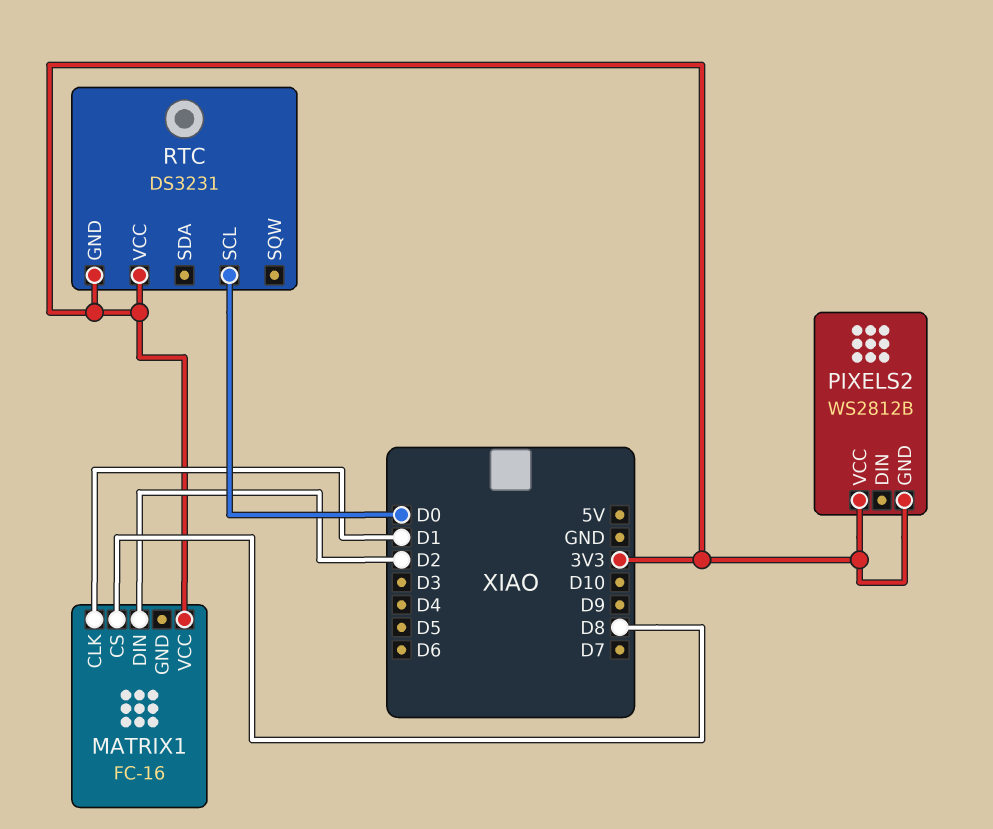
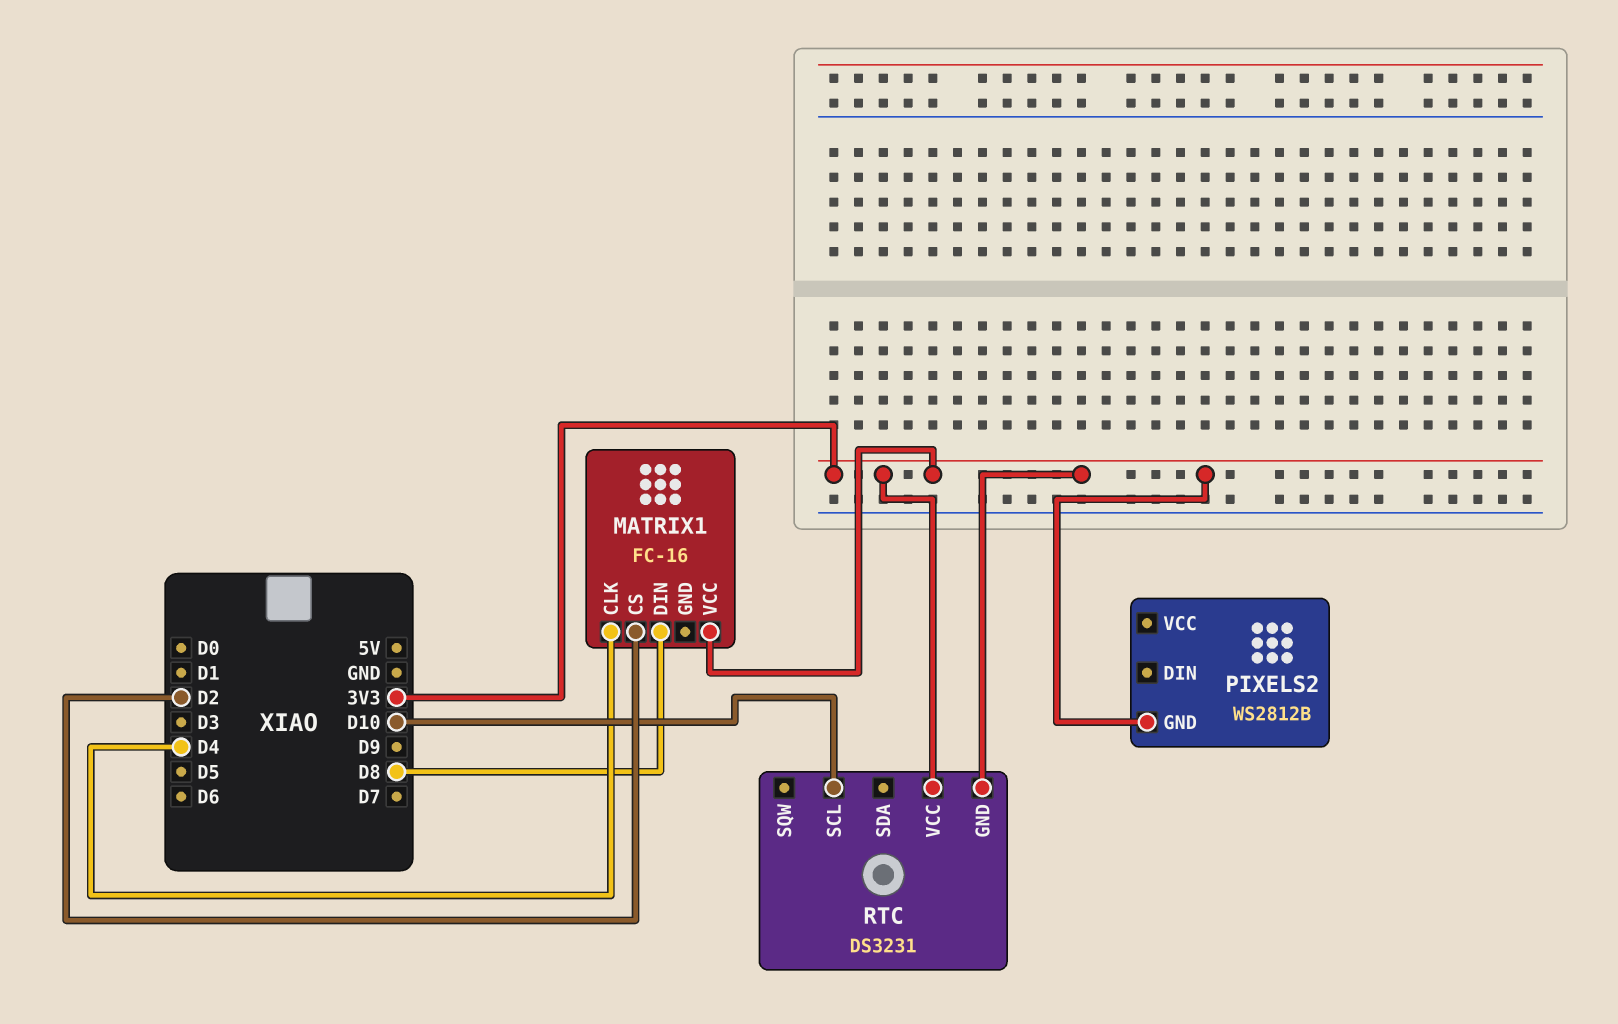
MATRIX1 pin CLK: D1 -> D4
MATRIX1 pin CS: D8 -> D2
MATRIX1 pin DIN: D2 -> D8
PIXELS2 pin VCC: 3V3 -> none
RTC pin SCL: D0 -> D10

